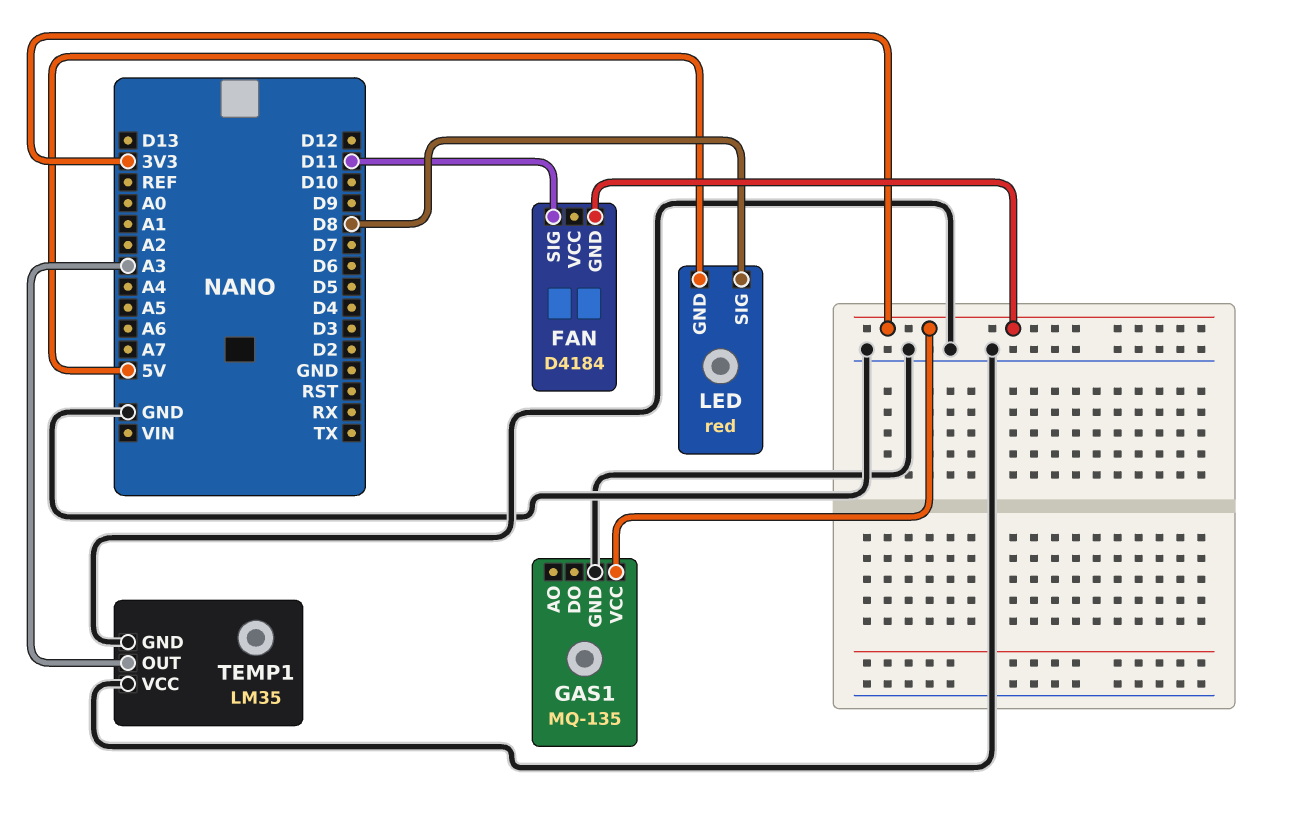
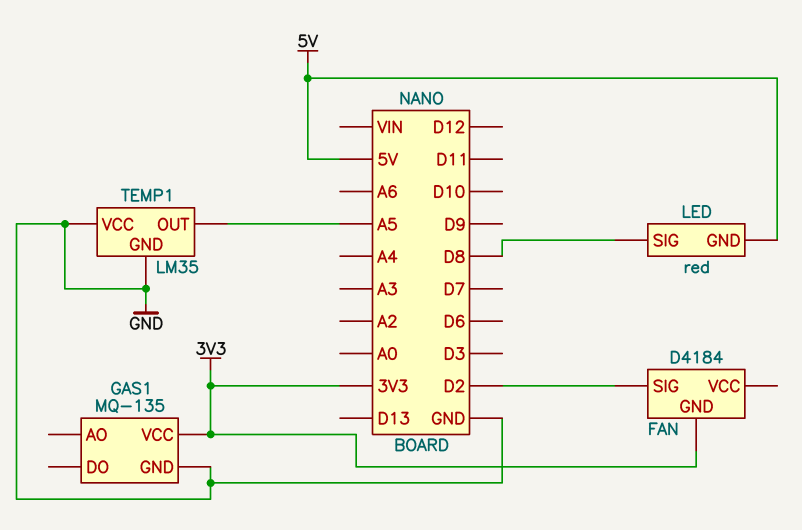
FAN pin SIG: D11 -> D2
TEMP1 pin OUT: A3 -> A5

